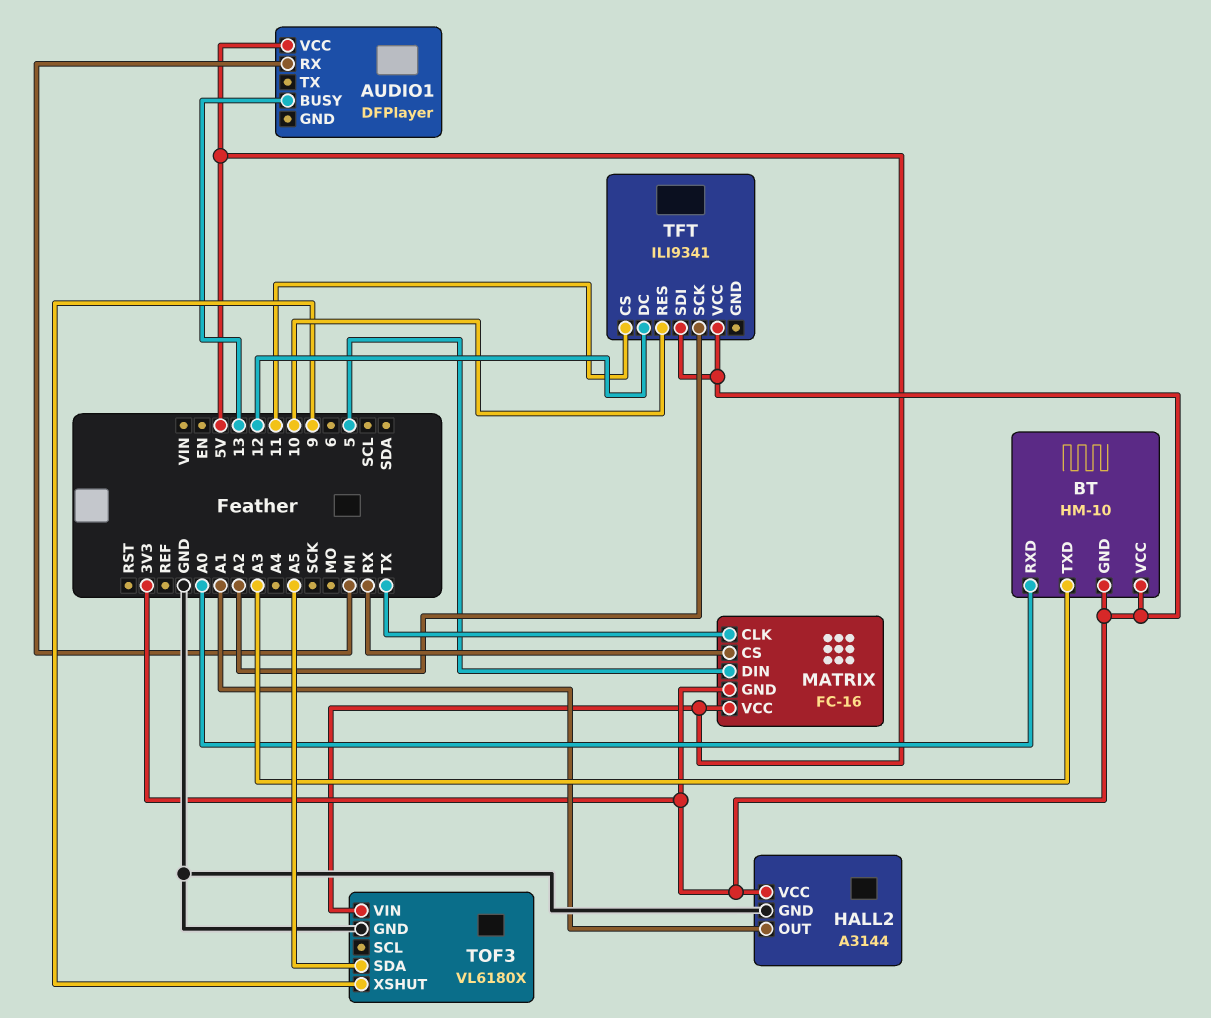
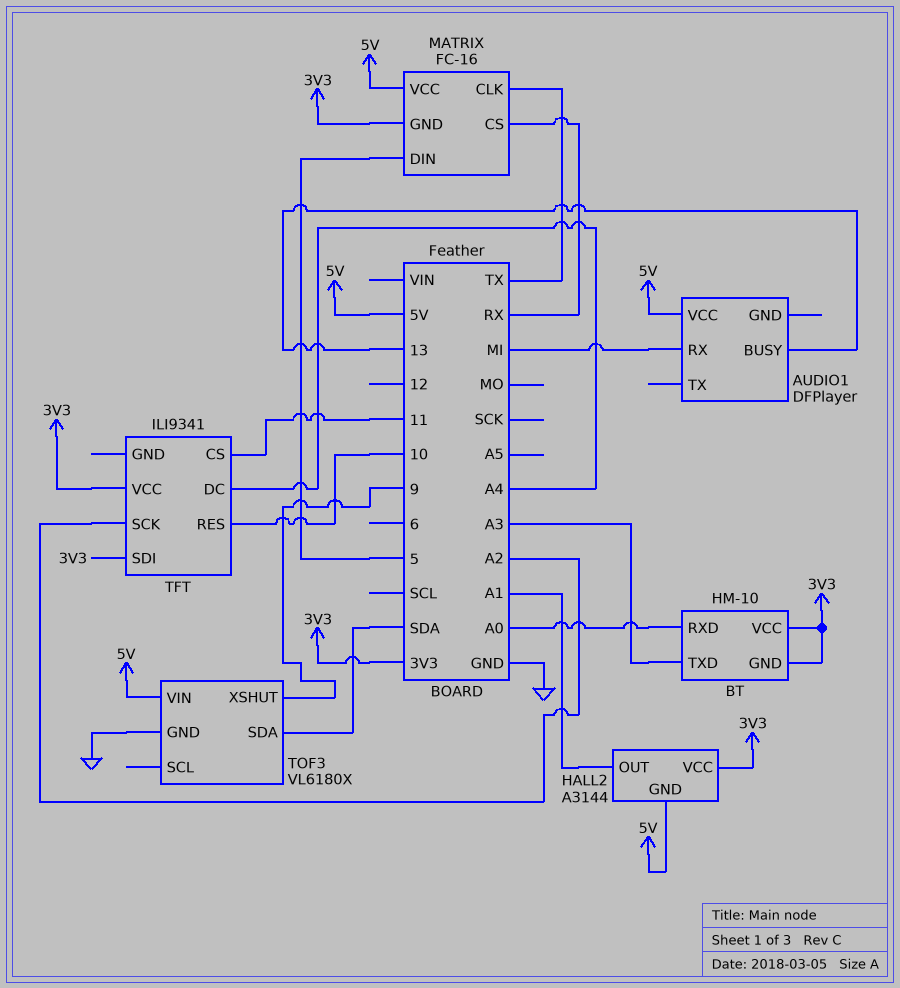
HALL2 pin GND: GND -> 5V
TFT pin DC: 12 -> A4
TOF3 pin SDA: A5 -> SDA

